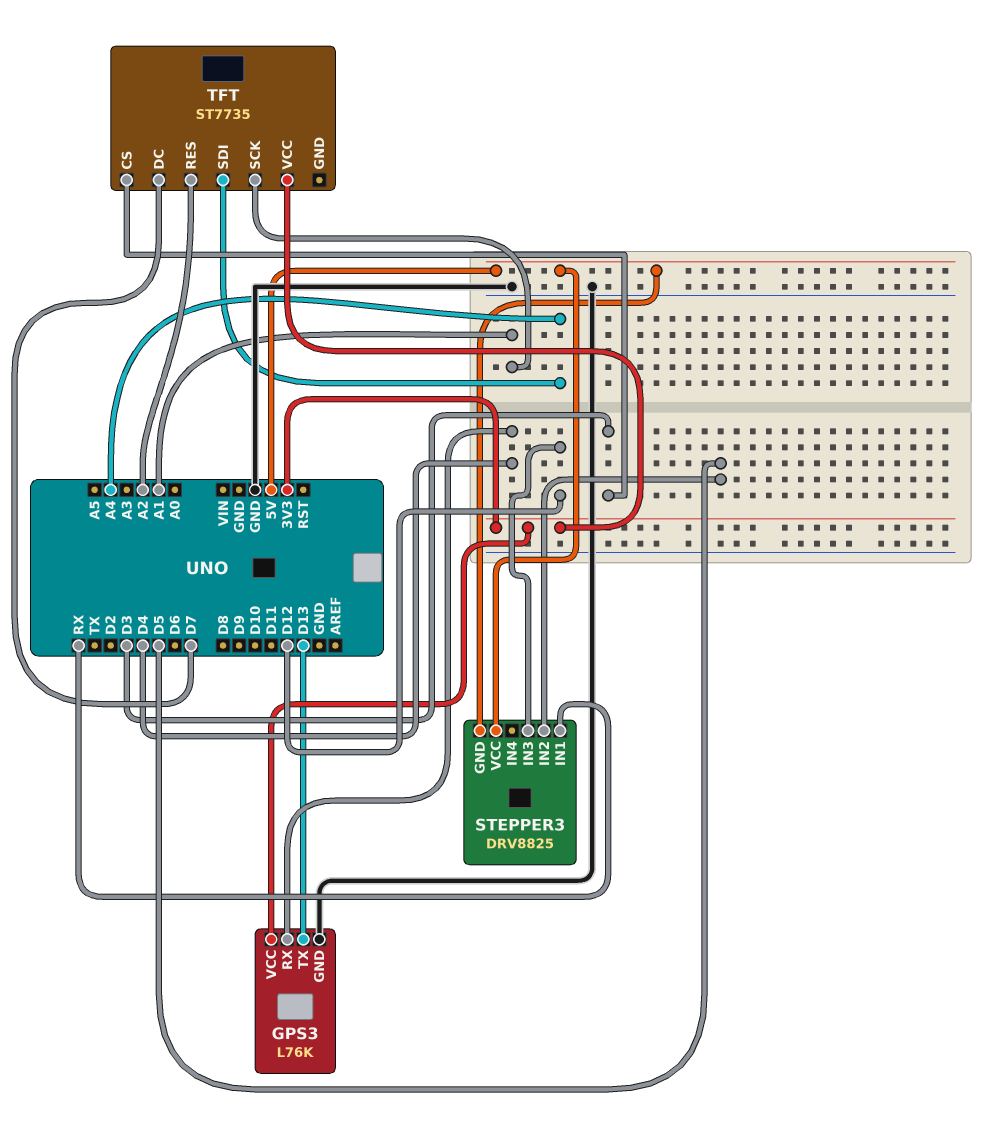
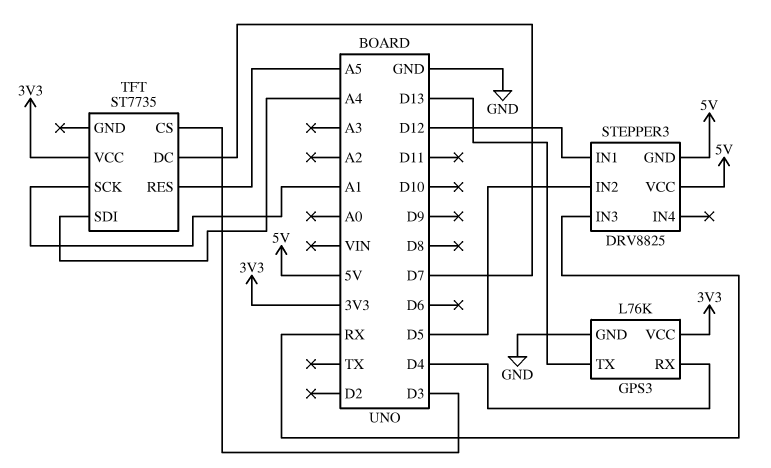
STEPPER3 pin IN1: RX -> D12
STEPPER3 pin IN3: D12 -> RX
TFT pin RES: A2 -> A5

